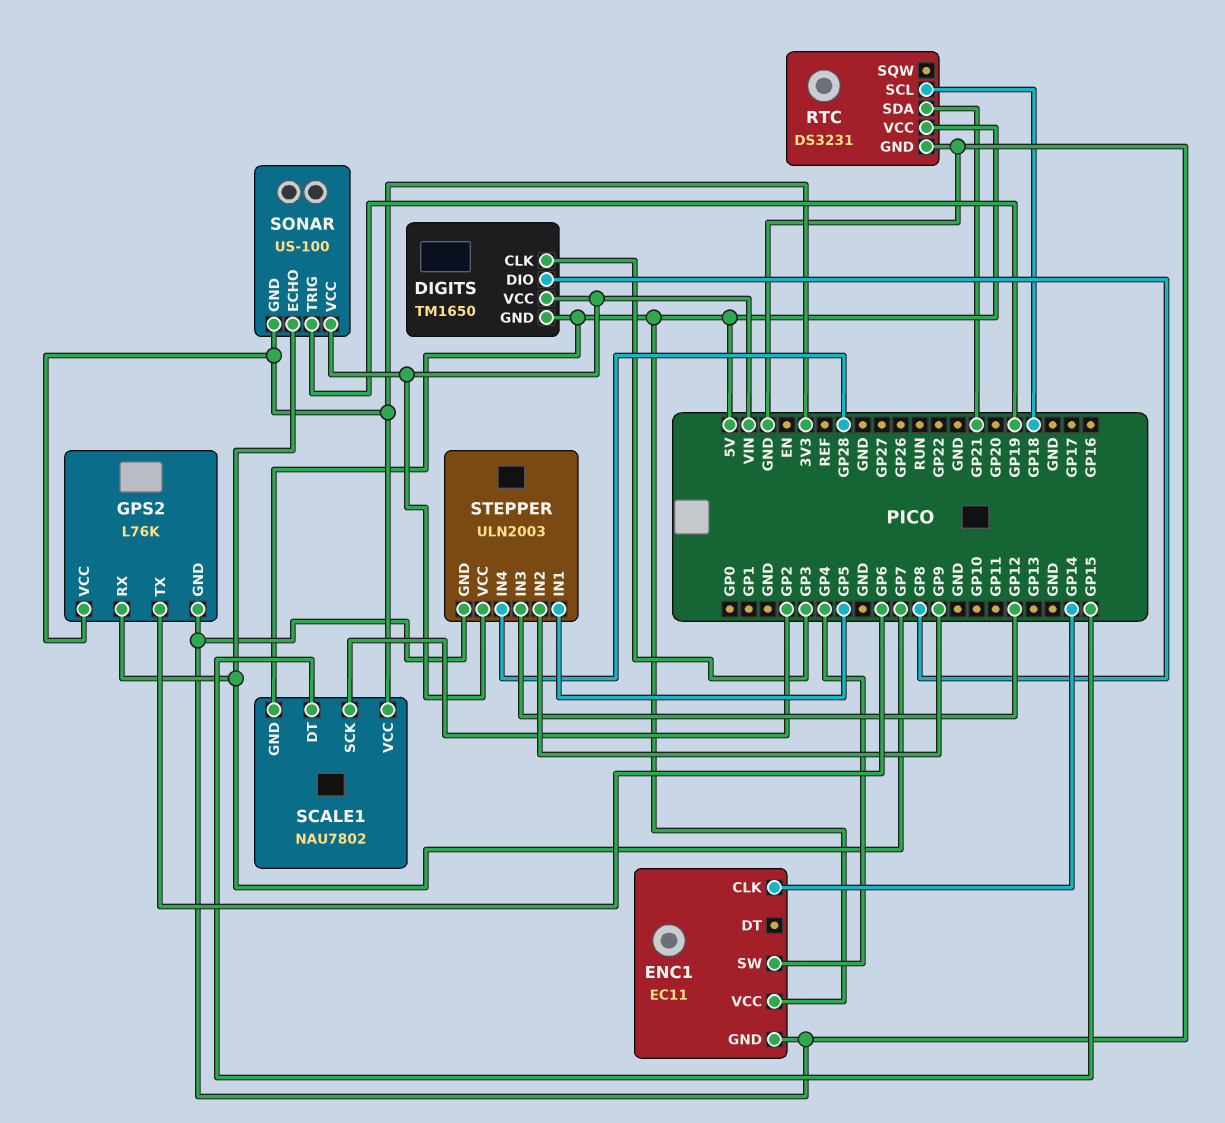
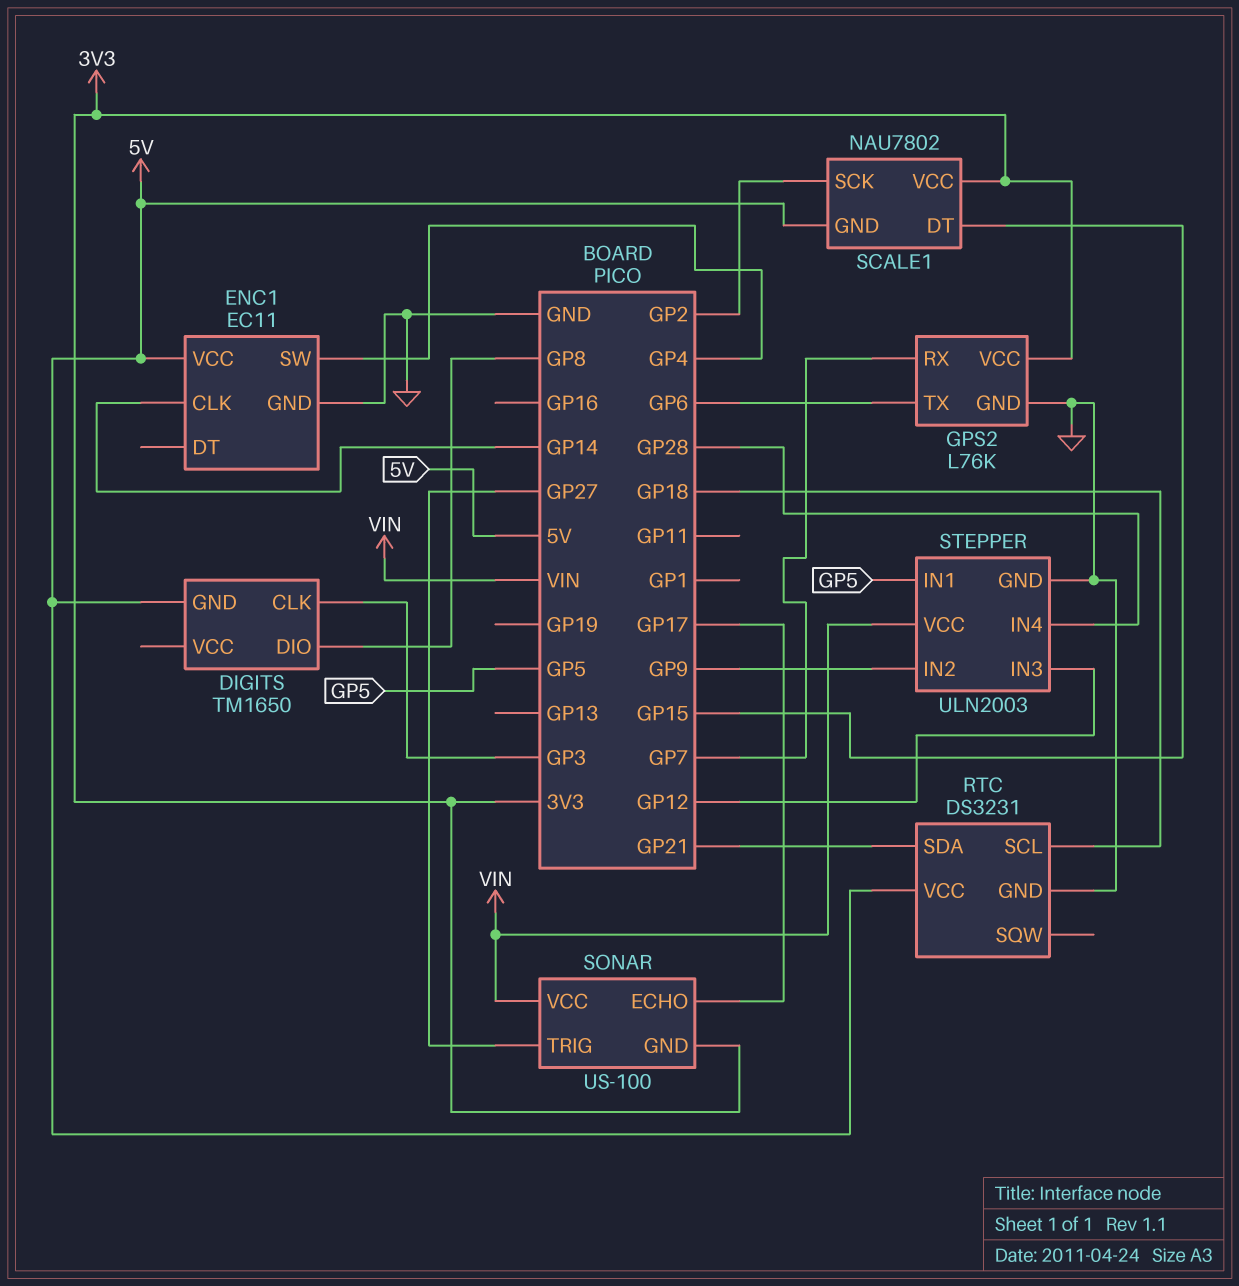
DIGITS pin VCC: VIN -> none
SONAR pin ECHO: GP7 -> GP17
SONAR pin TRIG: GP19 -> GP27

